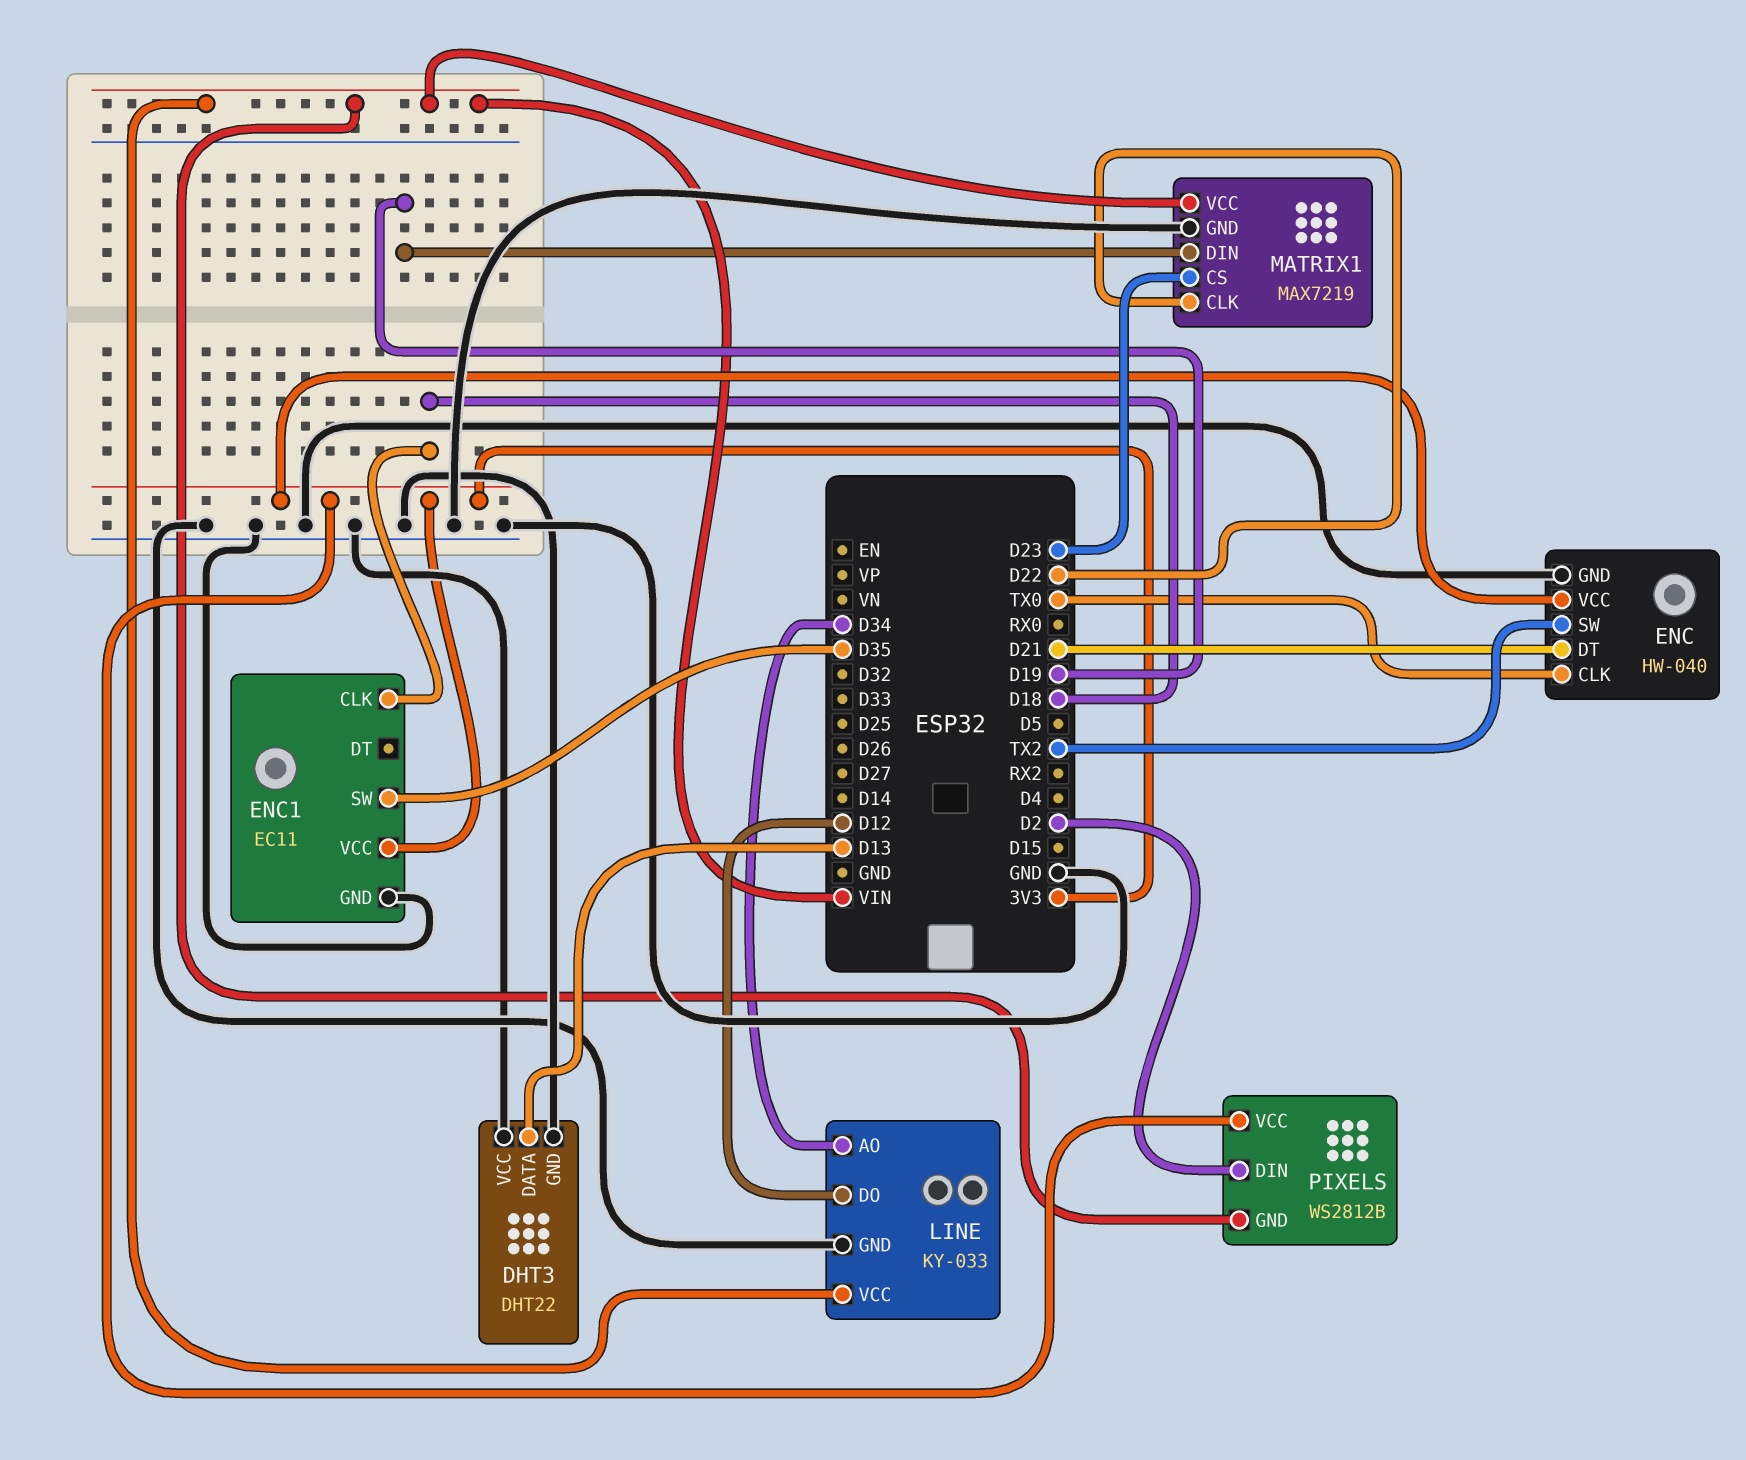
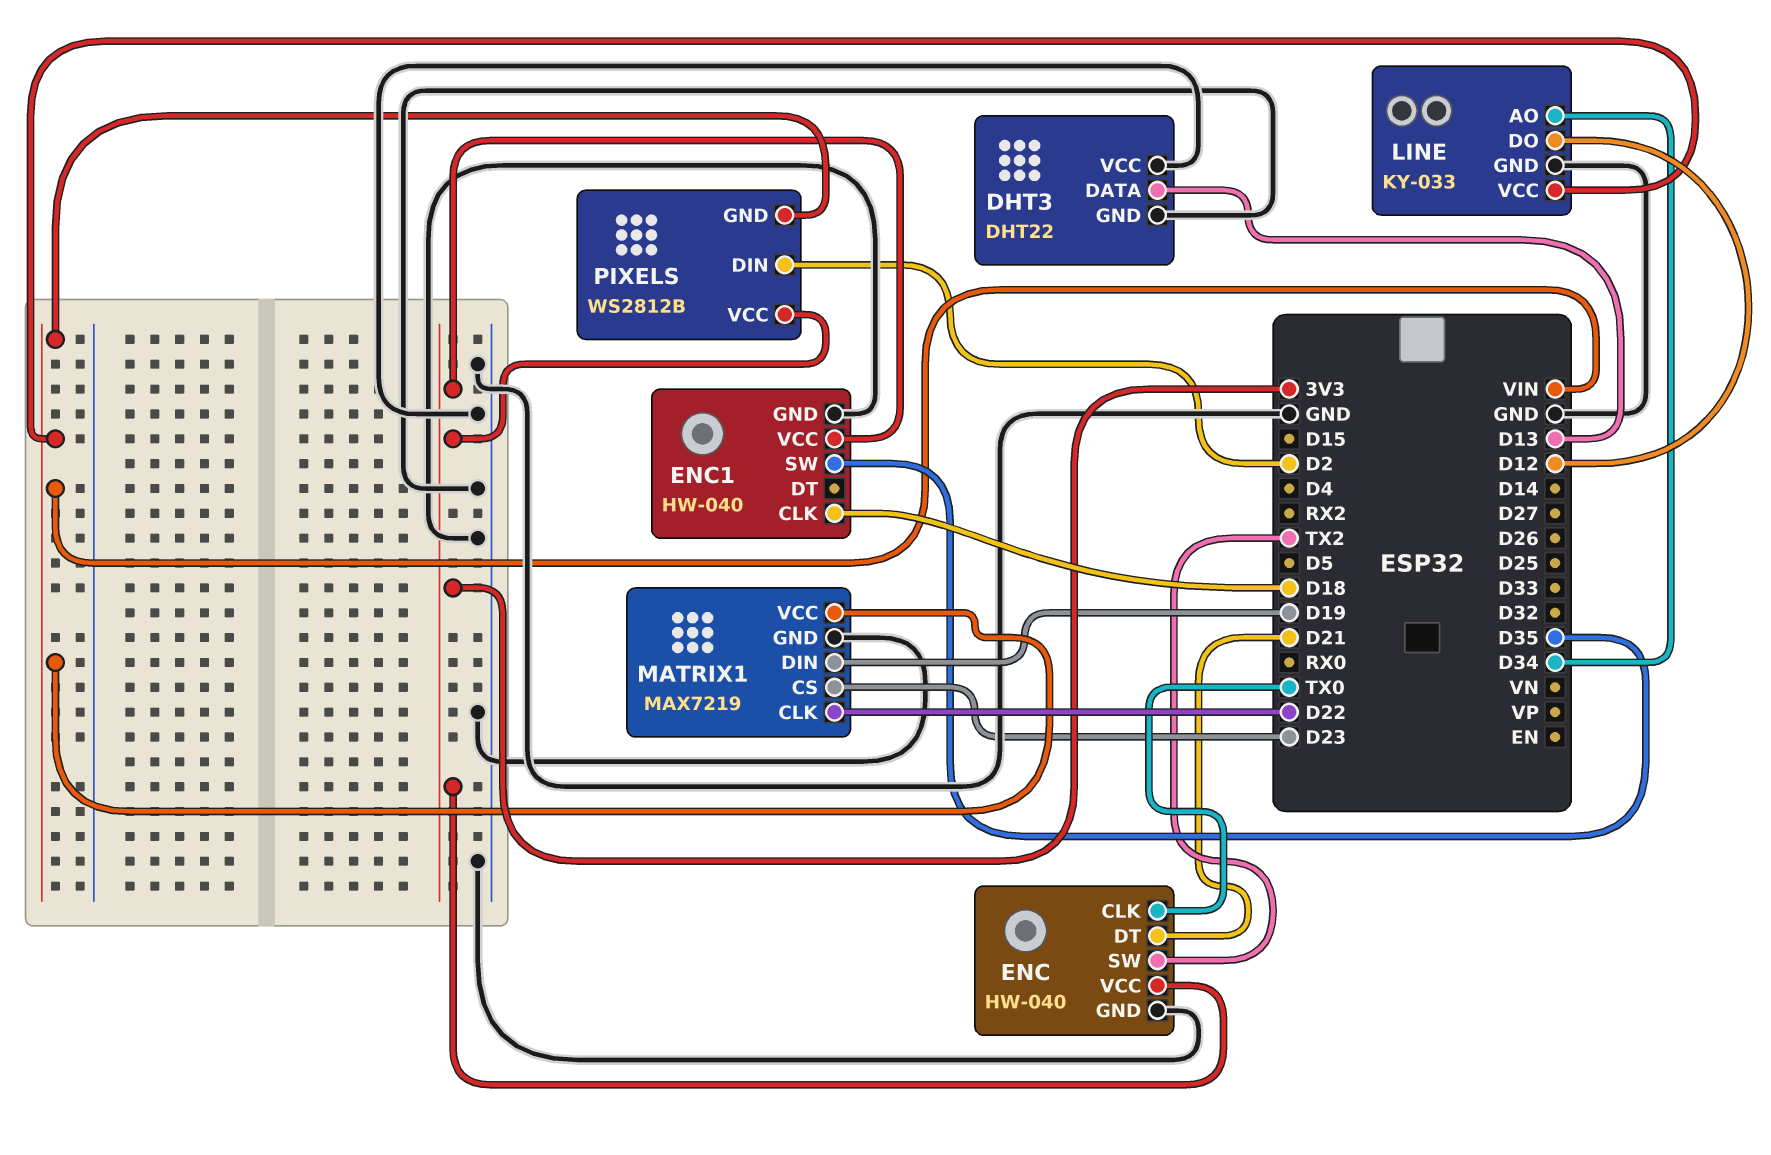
ENC1: EC11 -> HW-040

